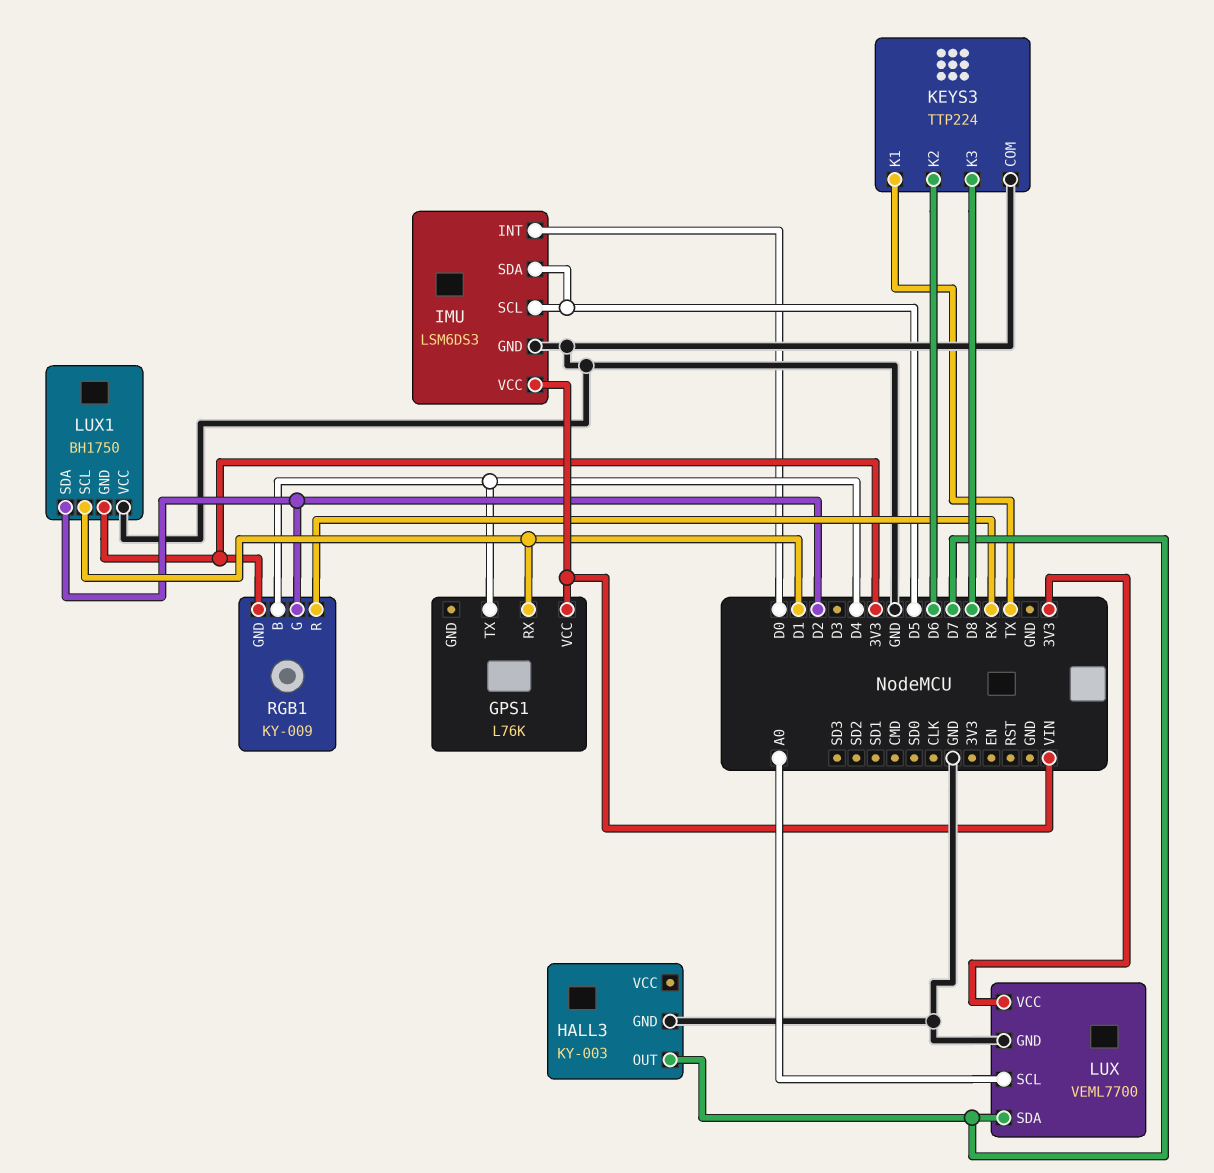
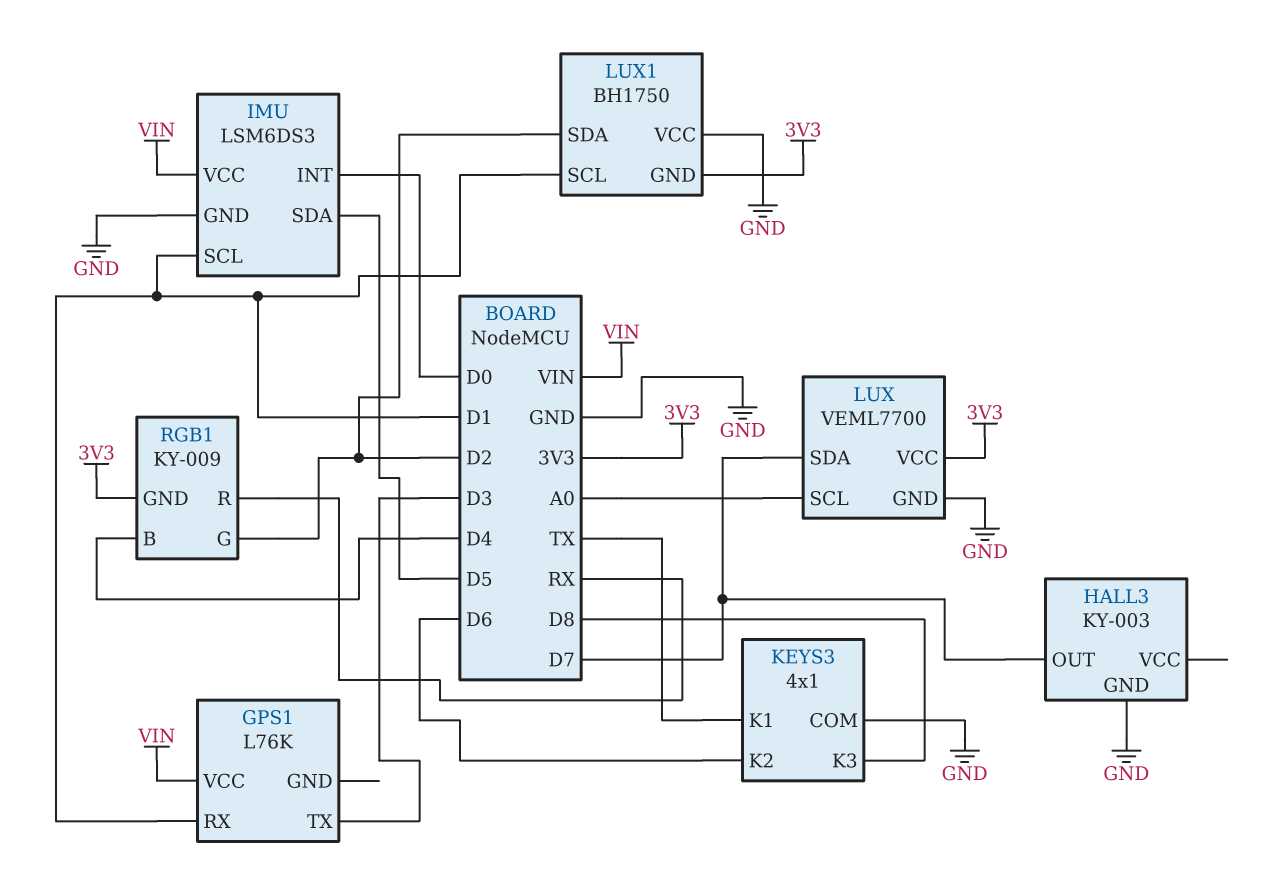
GPS1 pin TX: D4 -> D3
IMU pin SCL: D5 -> D1
KEYS3: TTP224 -> 4x1

